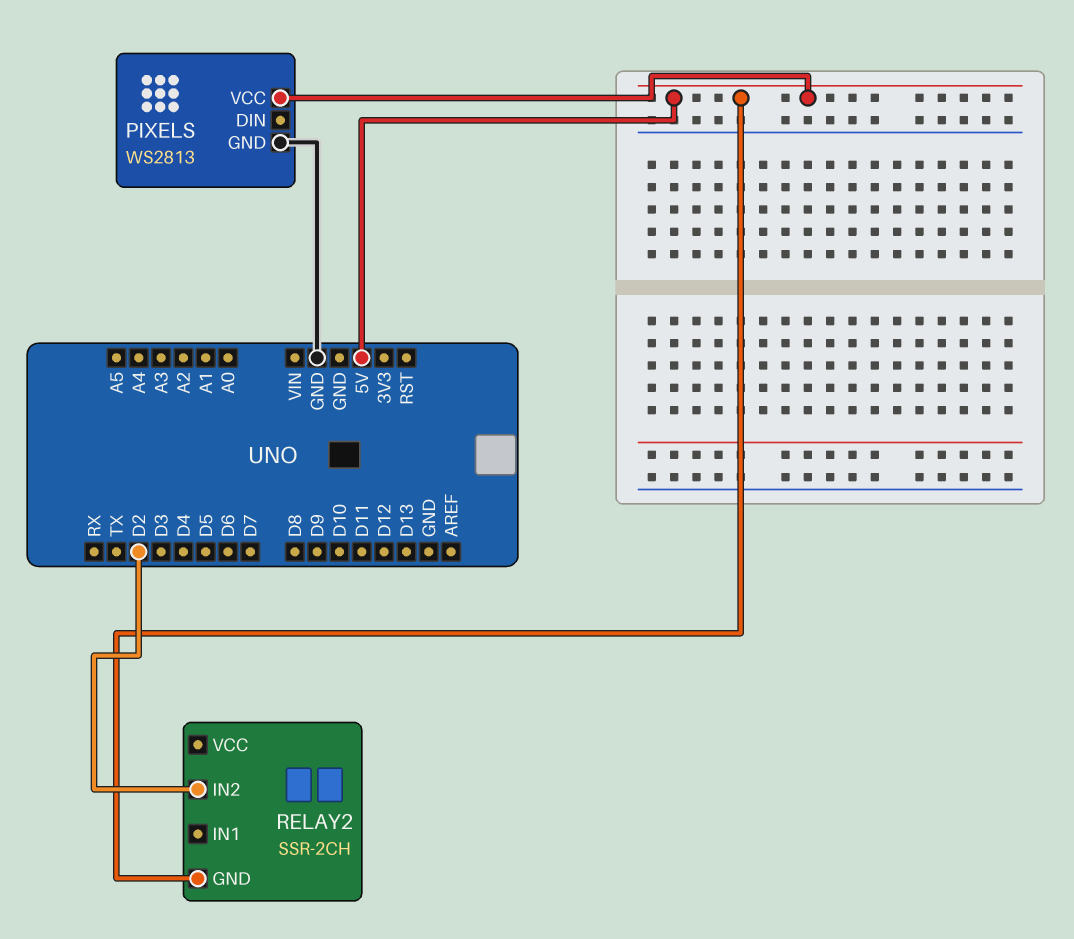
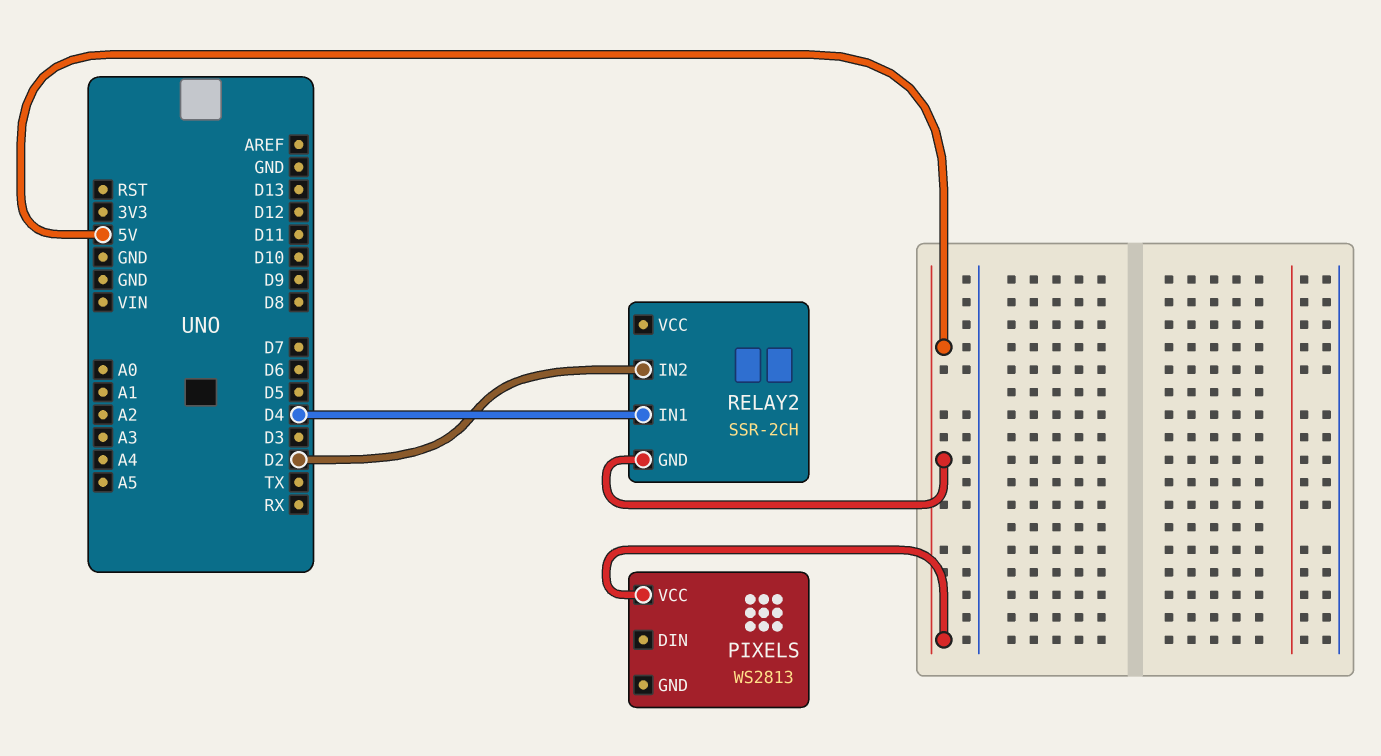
PIXELS pin GND: GND -> none
RELAY2 pin IN1: none -> D4

